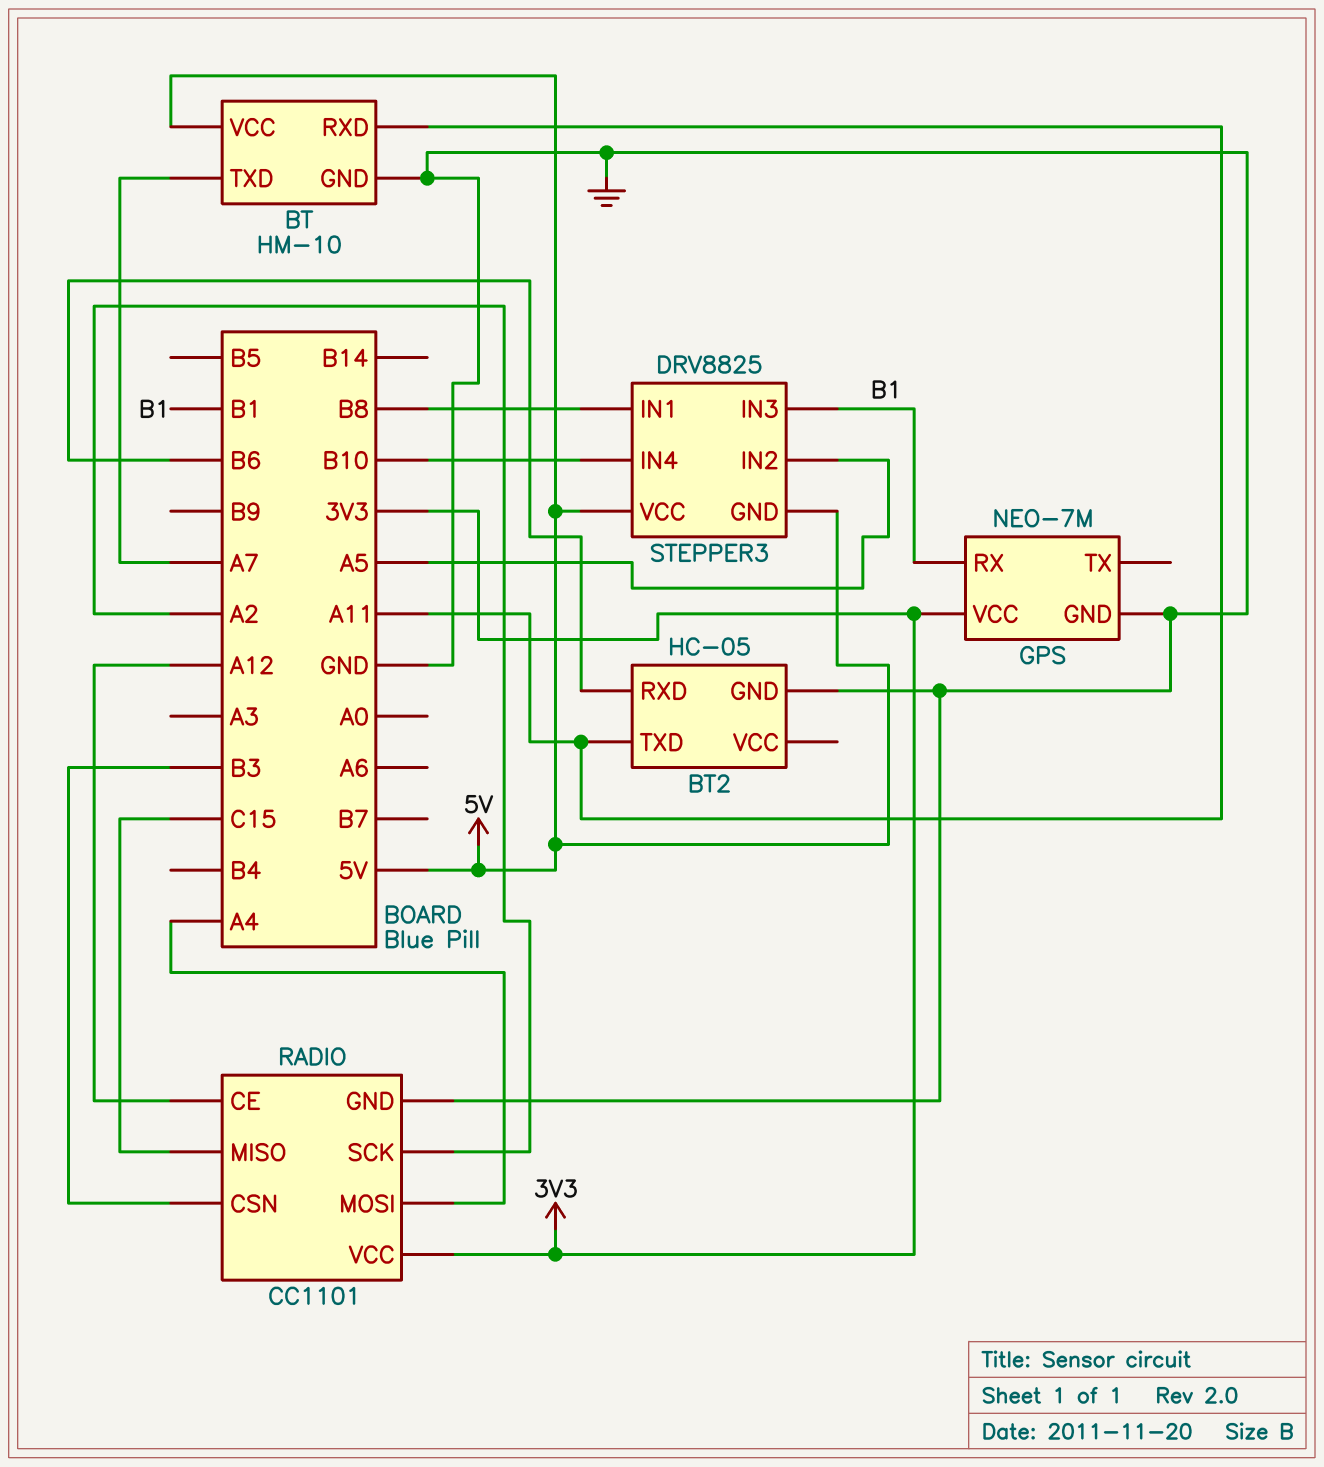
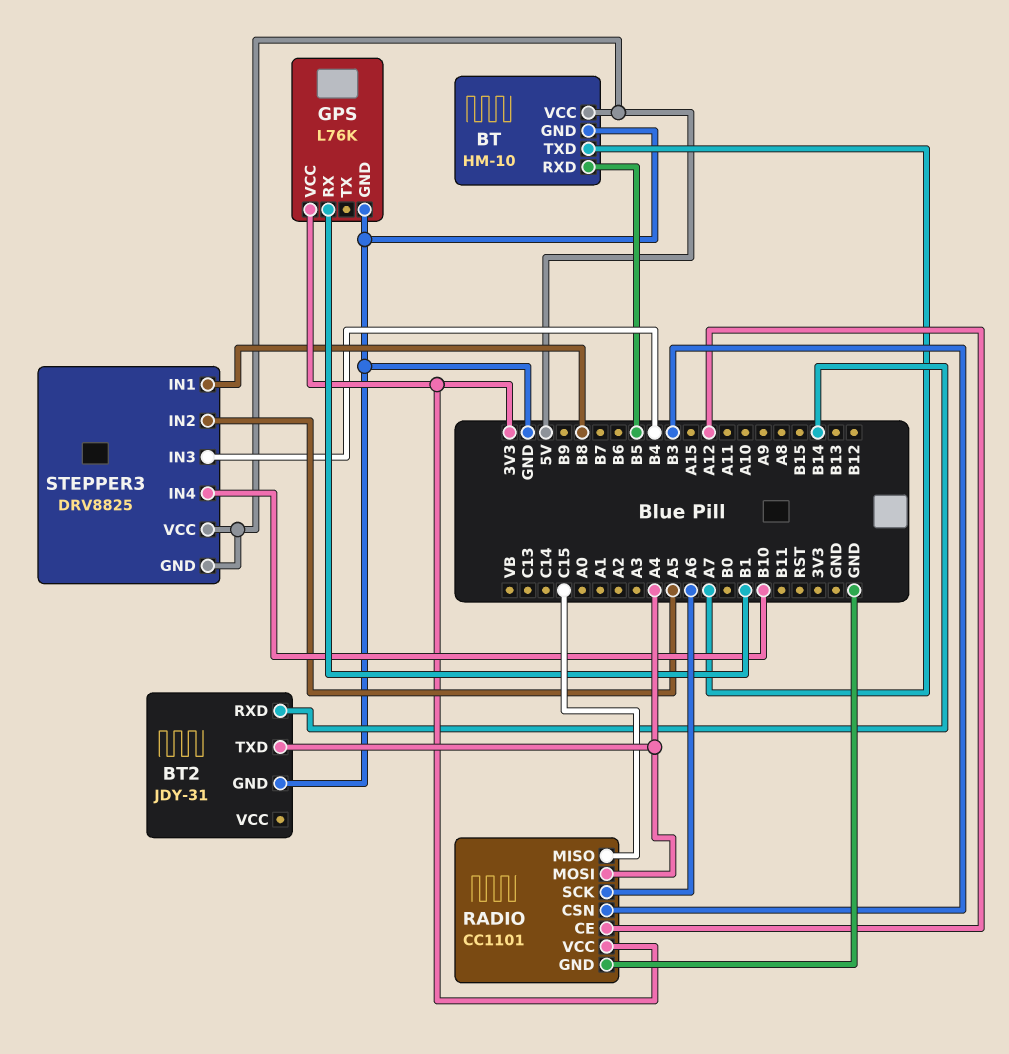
BT pin RXD: A11 -> B5
BT2: HC-05 -> JDY-31
BT2 pin RXD: B6 -> B14
BT2 pin TXD: A11 -> A4
GPS: NEO-7M -> L76K
RADIO pin SCK: A2 -> A6
STEPPER3 pin IN3: B1 -> B4

